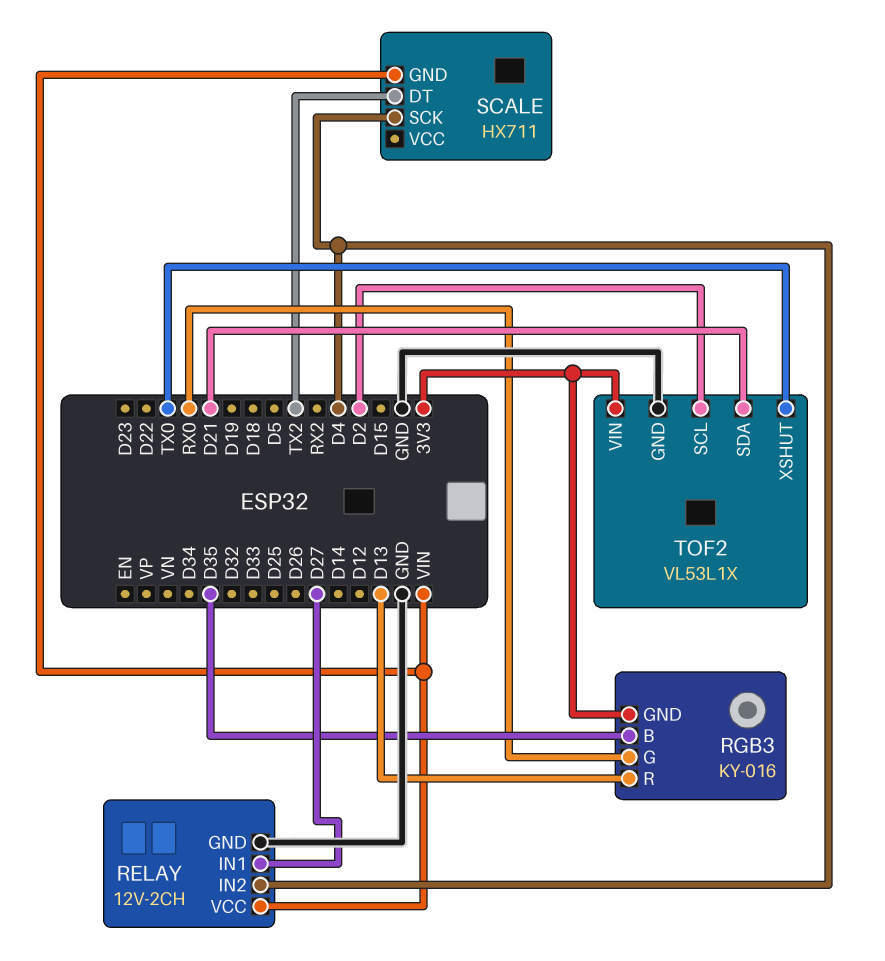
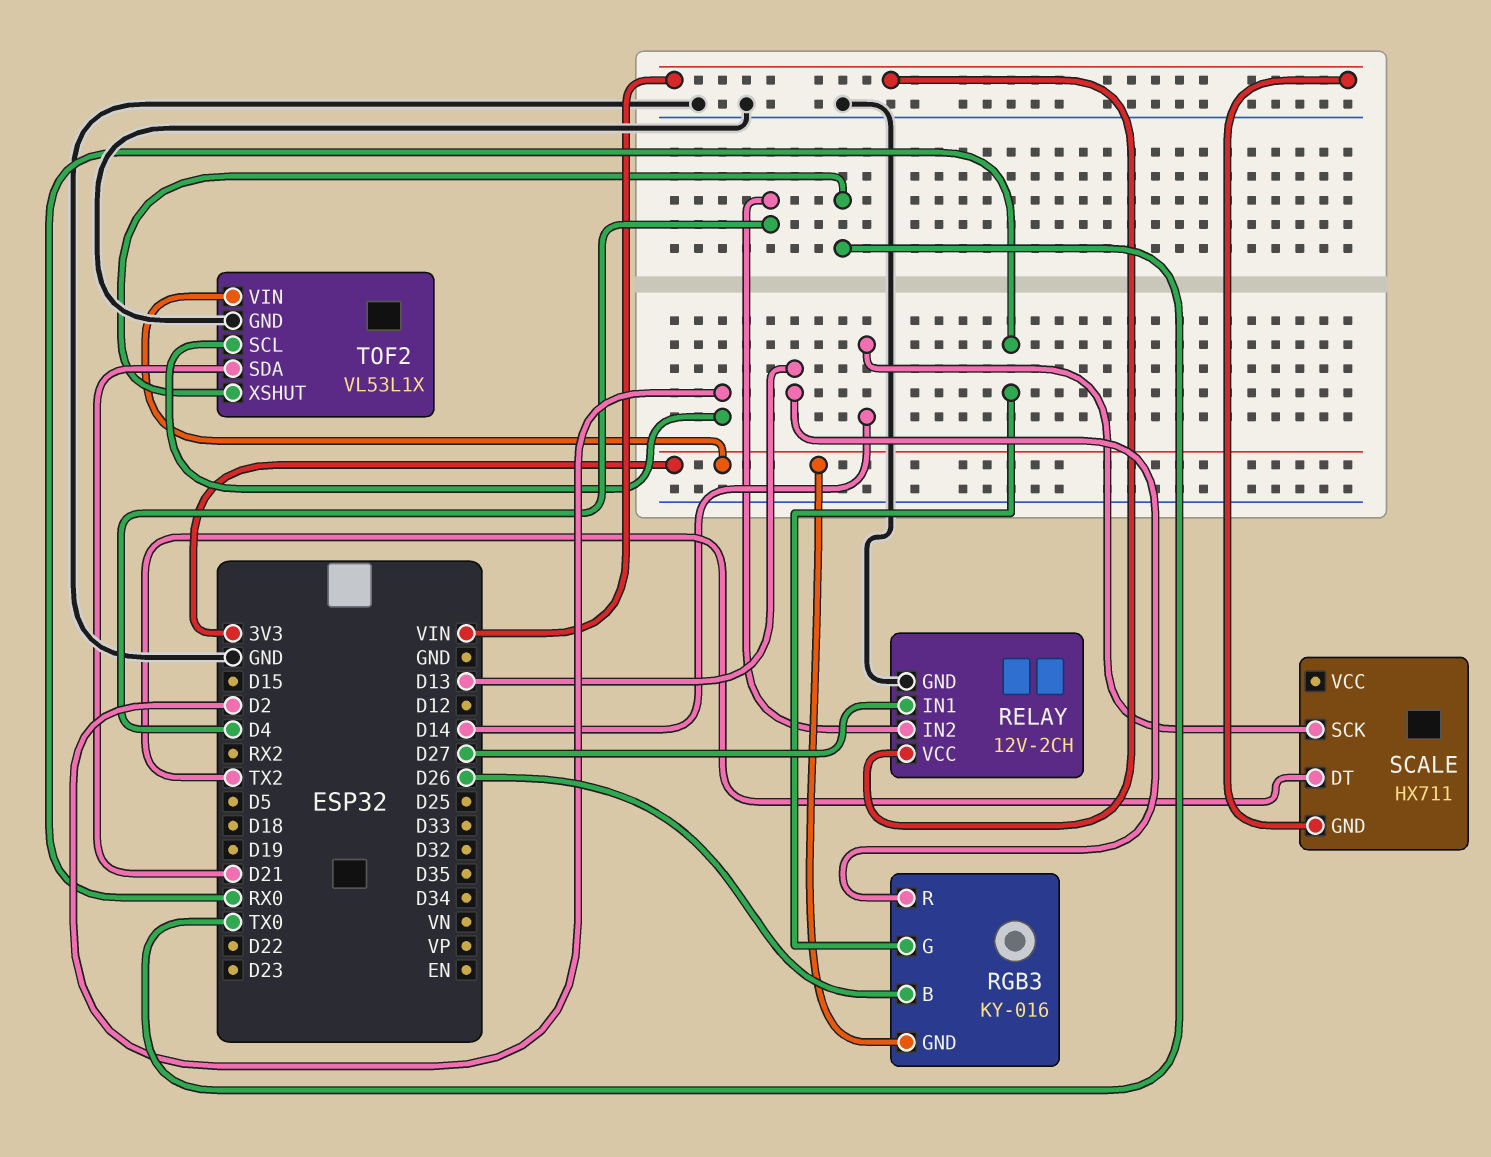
RGB3 pin B: D35 -> D26
SCALE pin SCK: D4 -> D14

